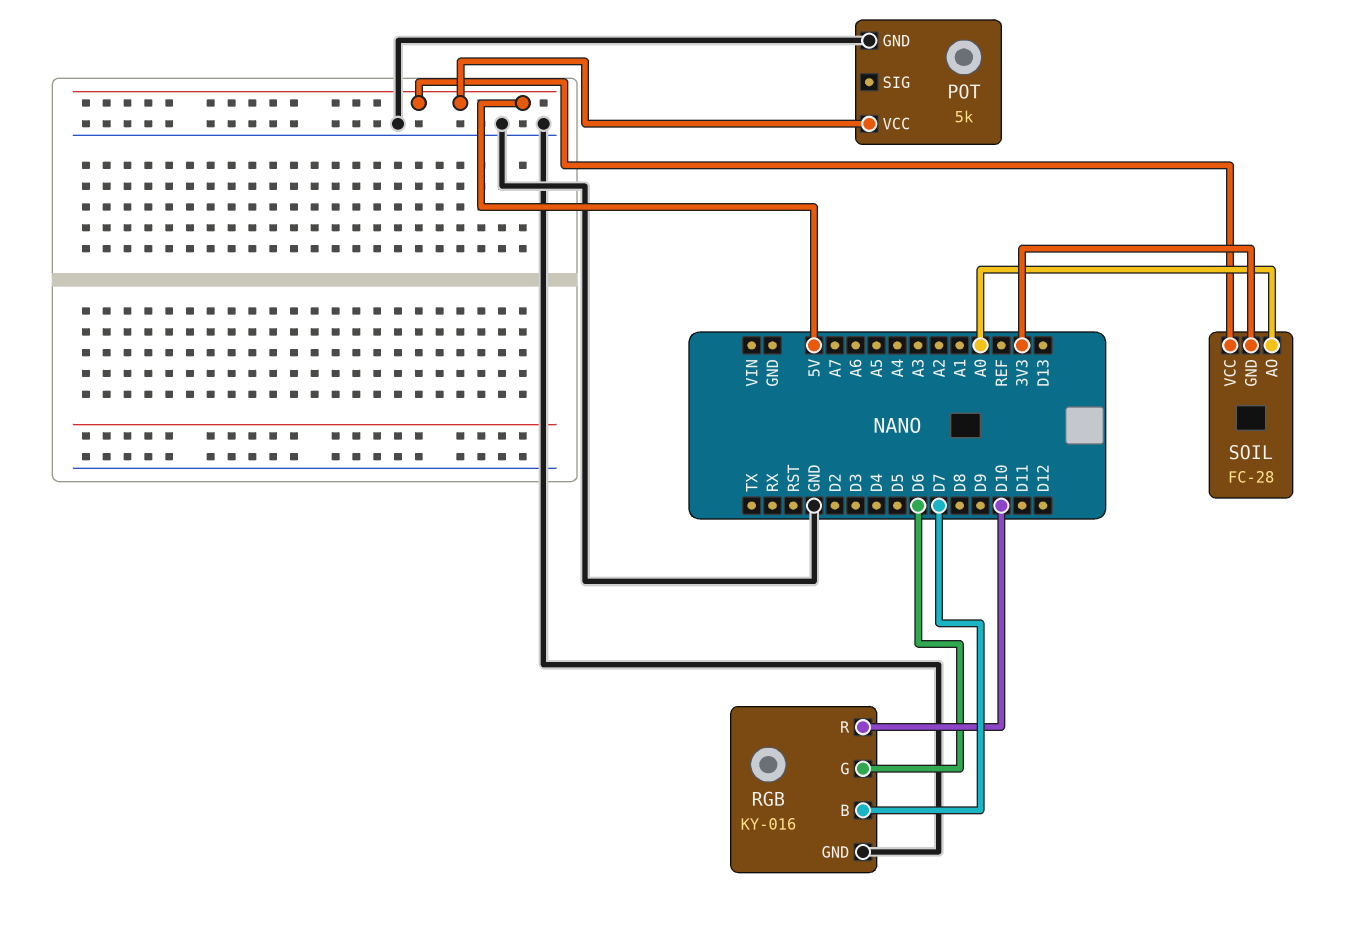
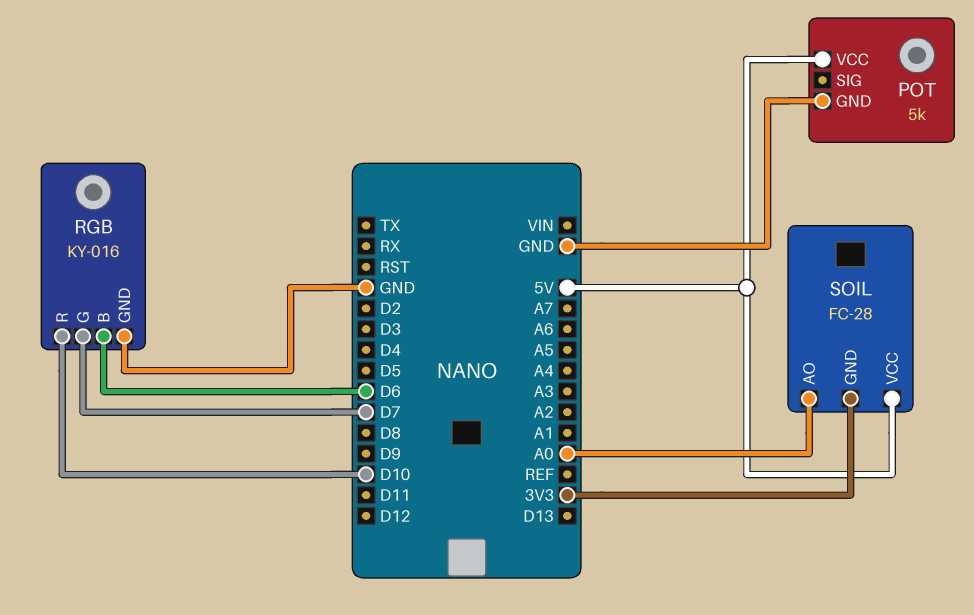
RGB pin B: D7 -> D6
RGB pin G: D6 -> D7

